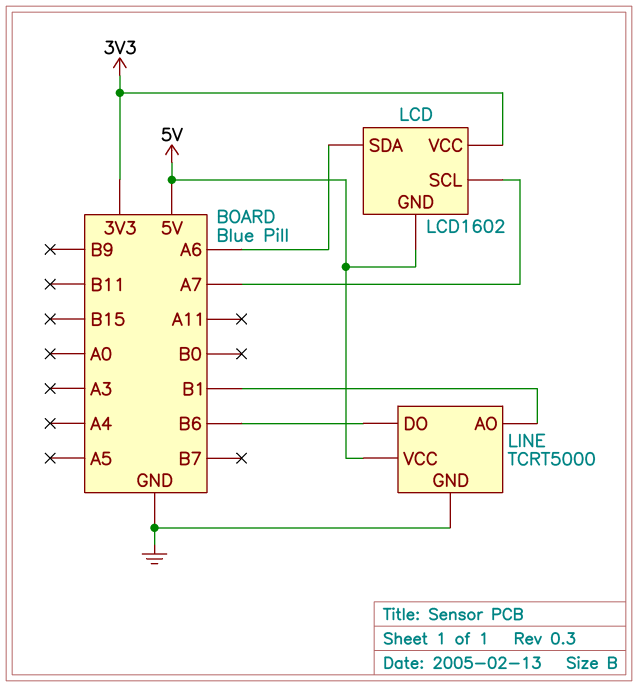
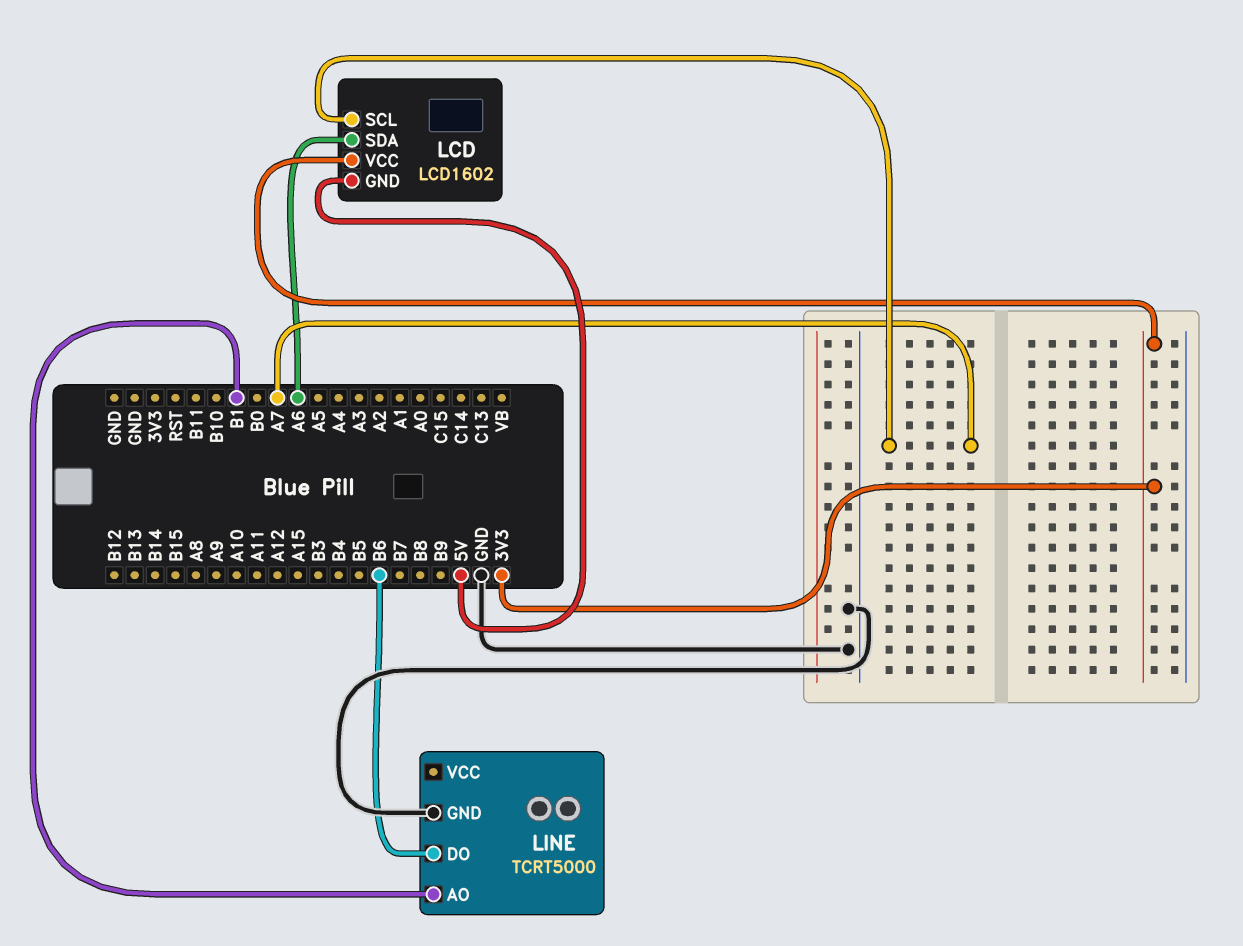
LINE pin VCC: 5V -> none

